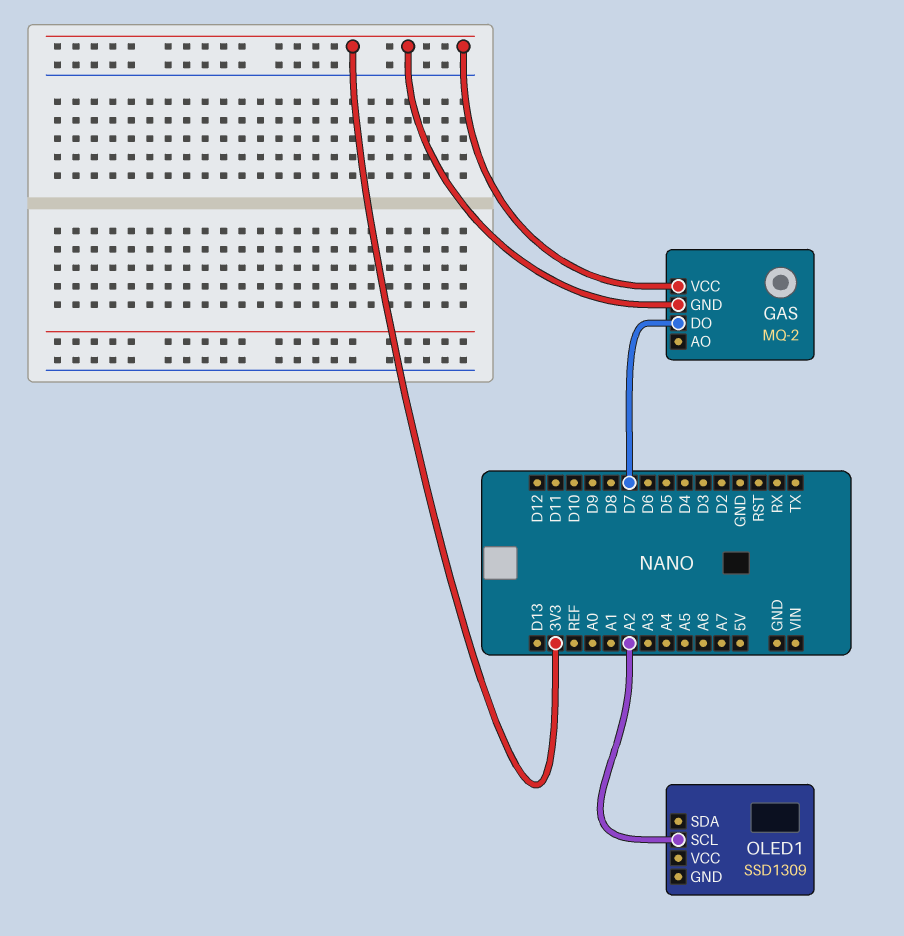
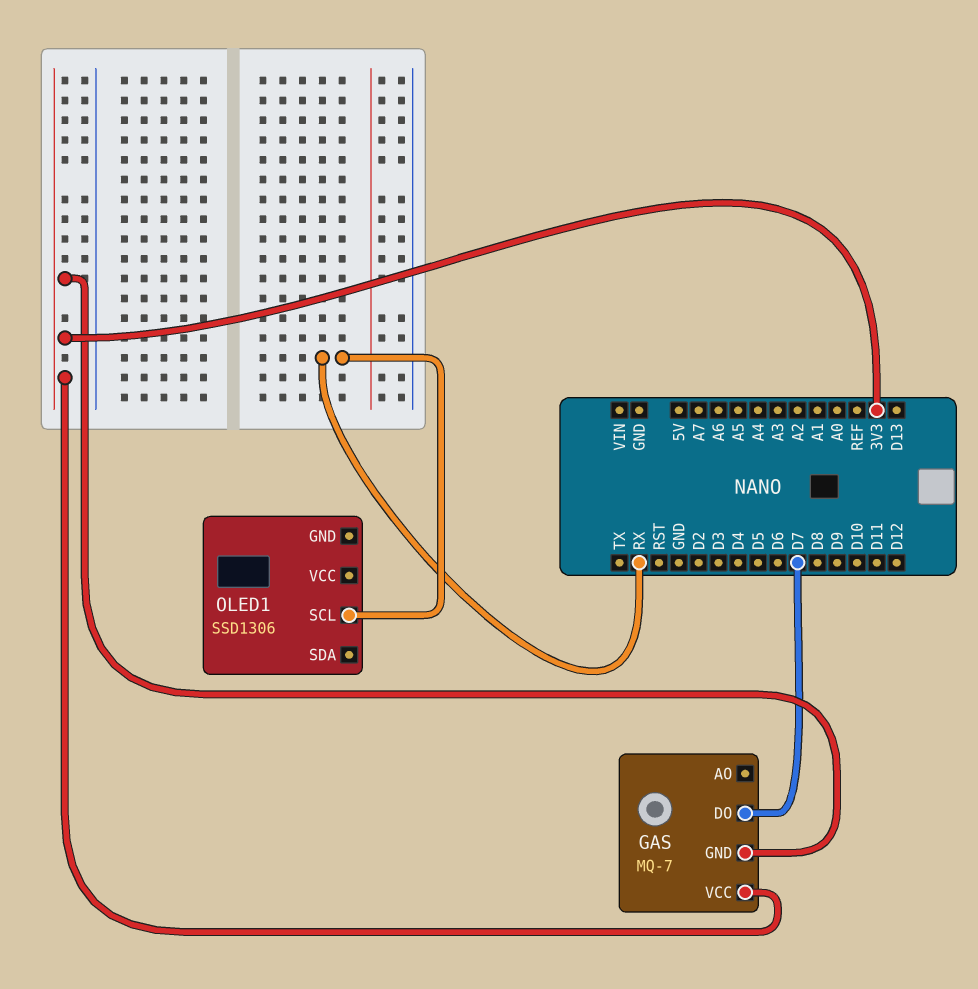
GAS: MQ-2 -> MQ-7
OLED1: SSD1309 -> SSD1306
OLED1 pin SCL: A2 -> RX

